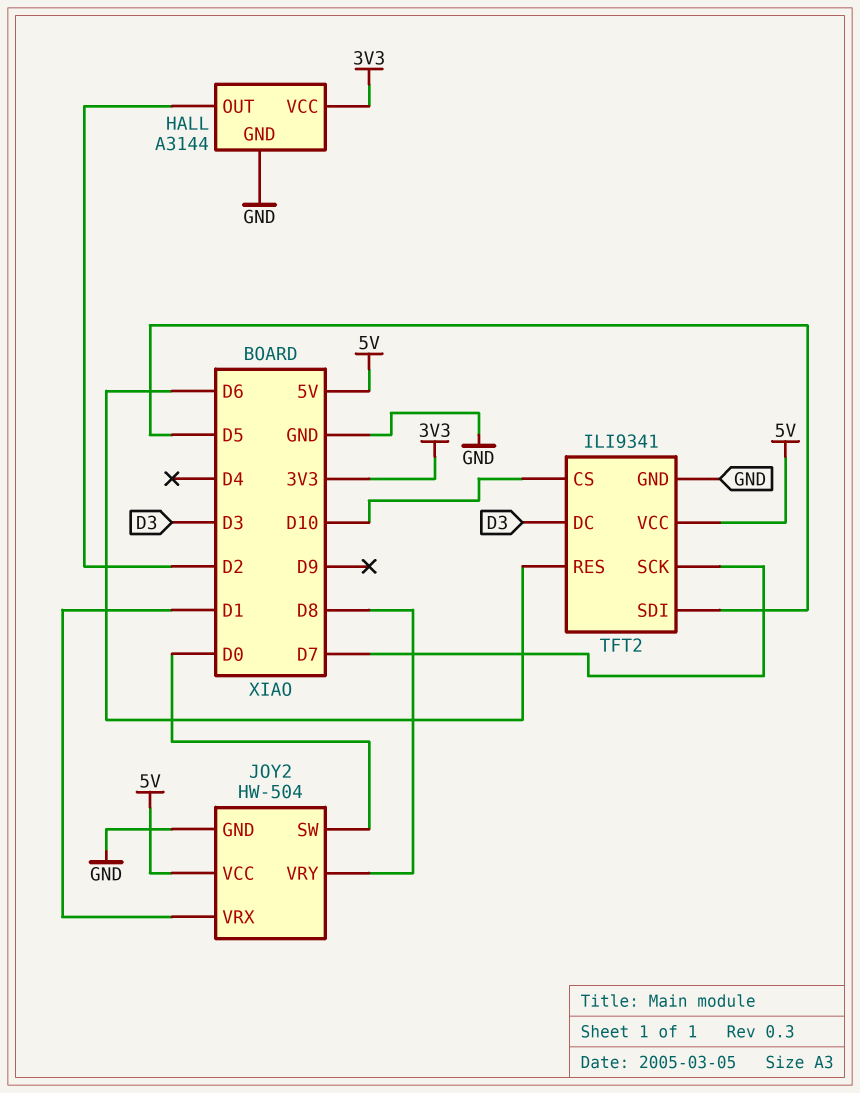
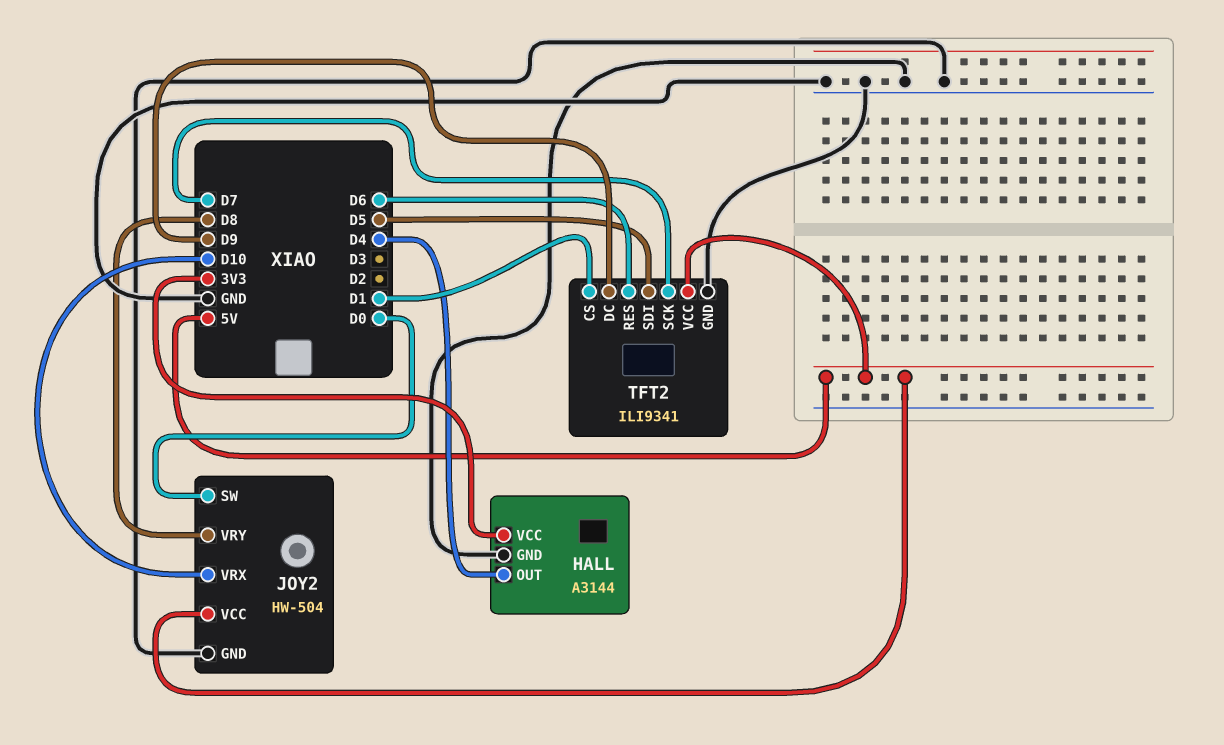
HALL pin OUT: D2 -> D4
JOY2 pin VRX: D1 -> D10
TFT2 pin CS: D10 -> D1
TFT2 pin DC: D3 -> D9

